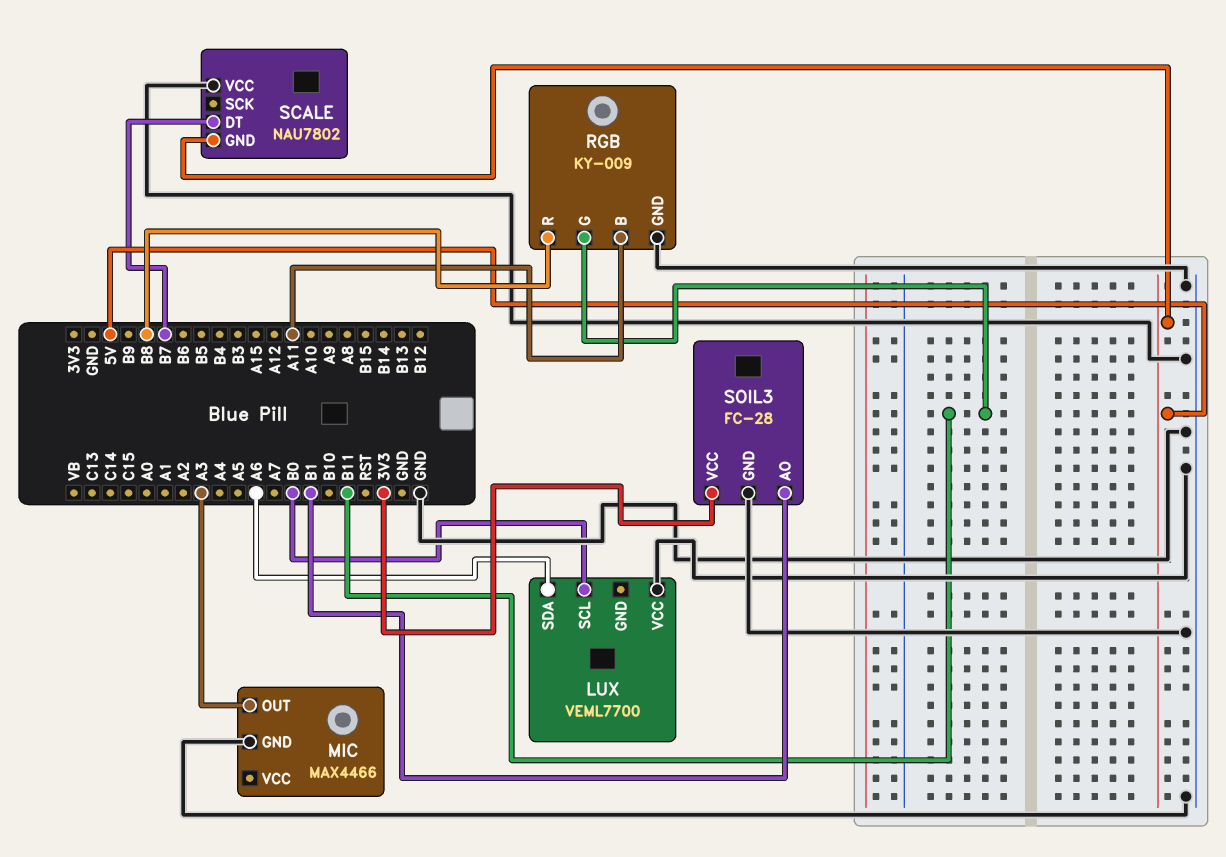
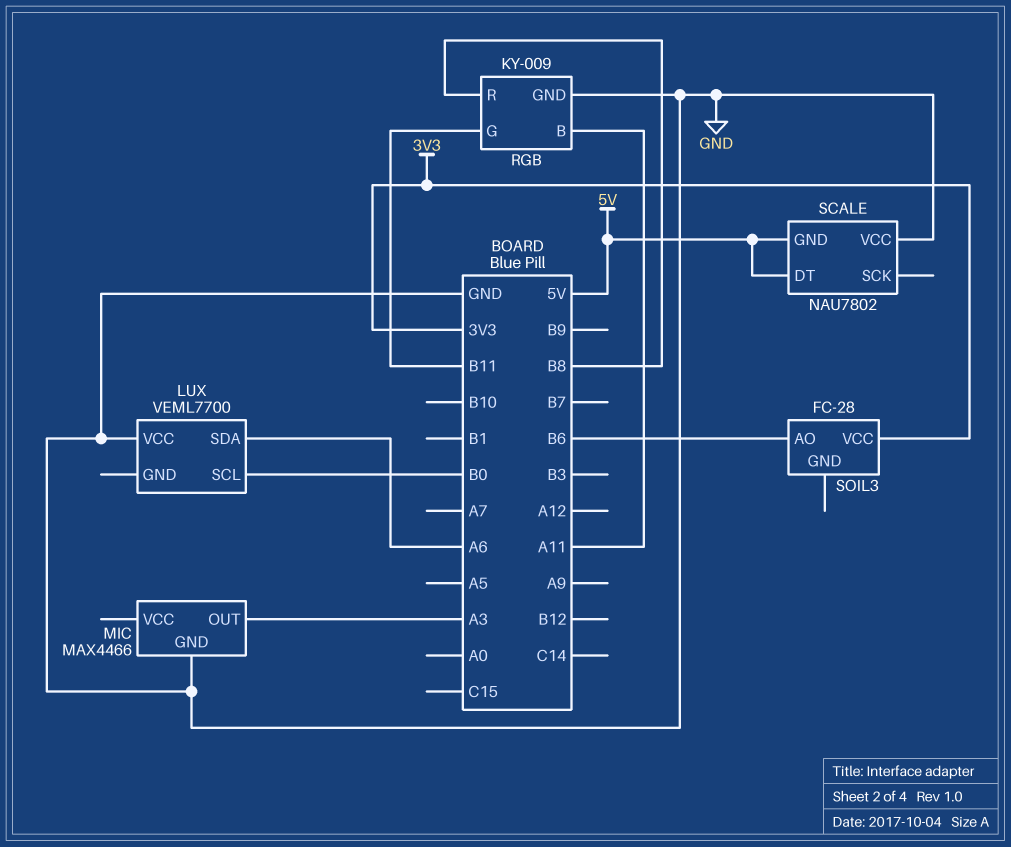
SCALE pin DT: B7 -> 5V
SOIL3 pin AO: B1 -> B6
SOIL3 pin GND: GND -> none

